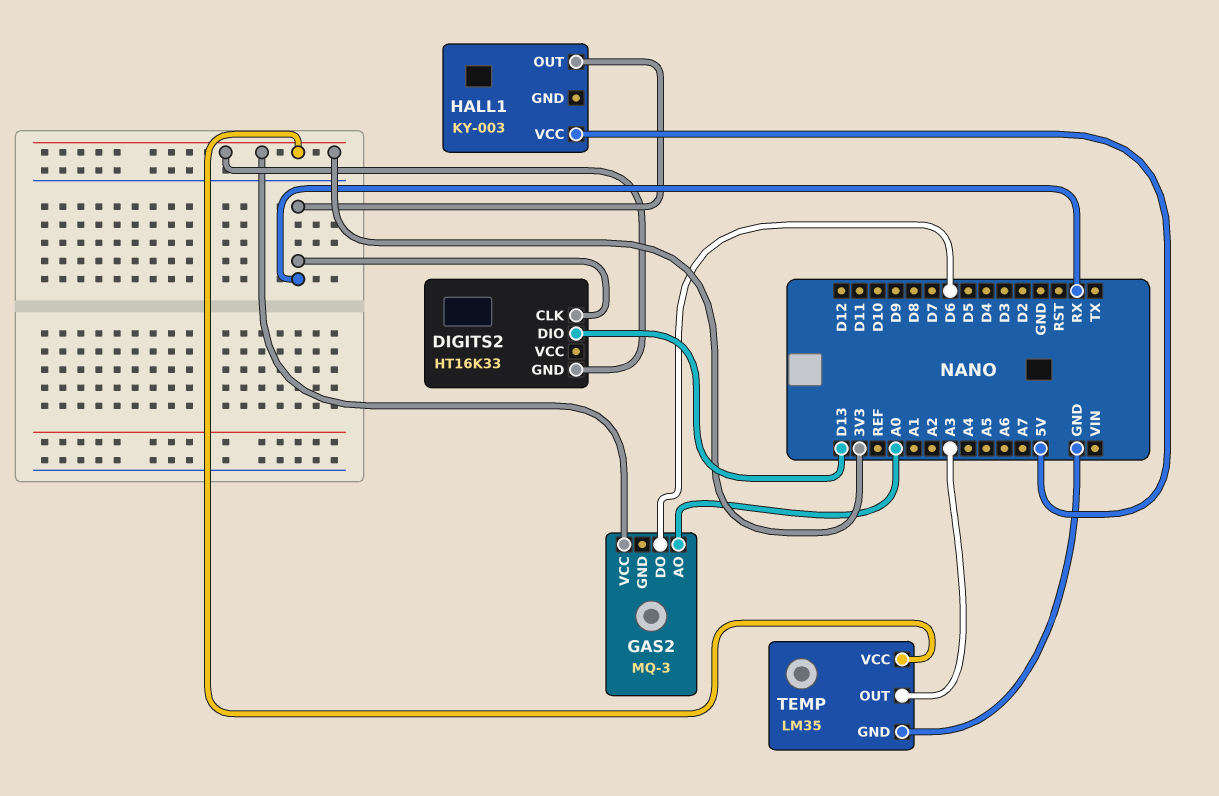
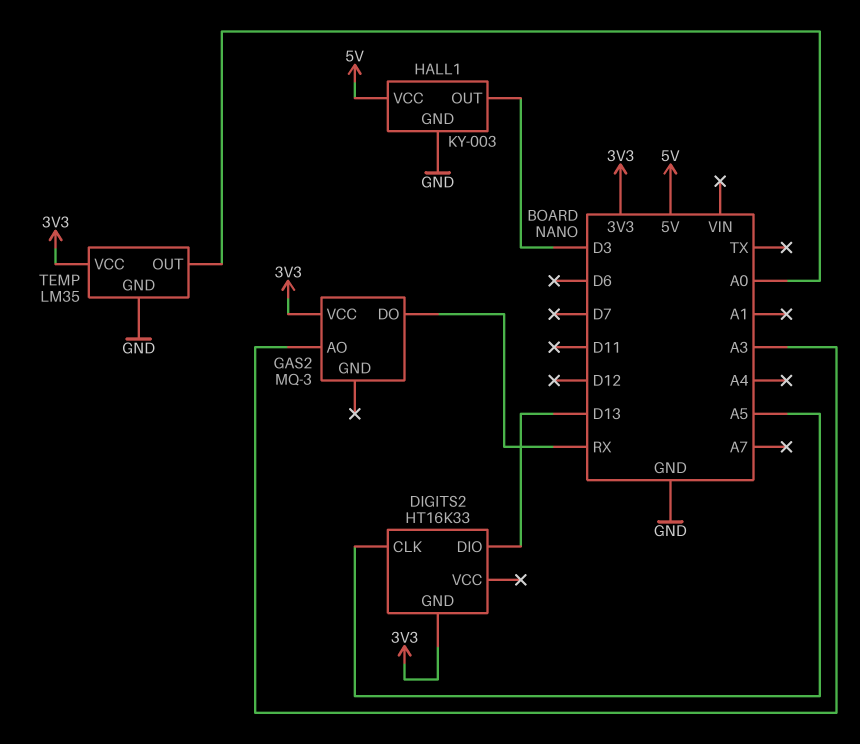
DIGITS2 pin CLK: RX -> A5
GAS2 pin AO: A0 -> A3
GAS2 pin DO: D6 -> RX
HALL1 pin GND: none -> GND
HALL1 pin OUT: RX -> D3
TEMP pin OUT: A3 -> A0

